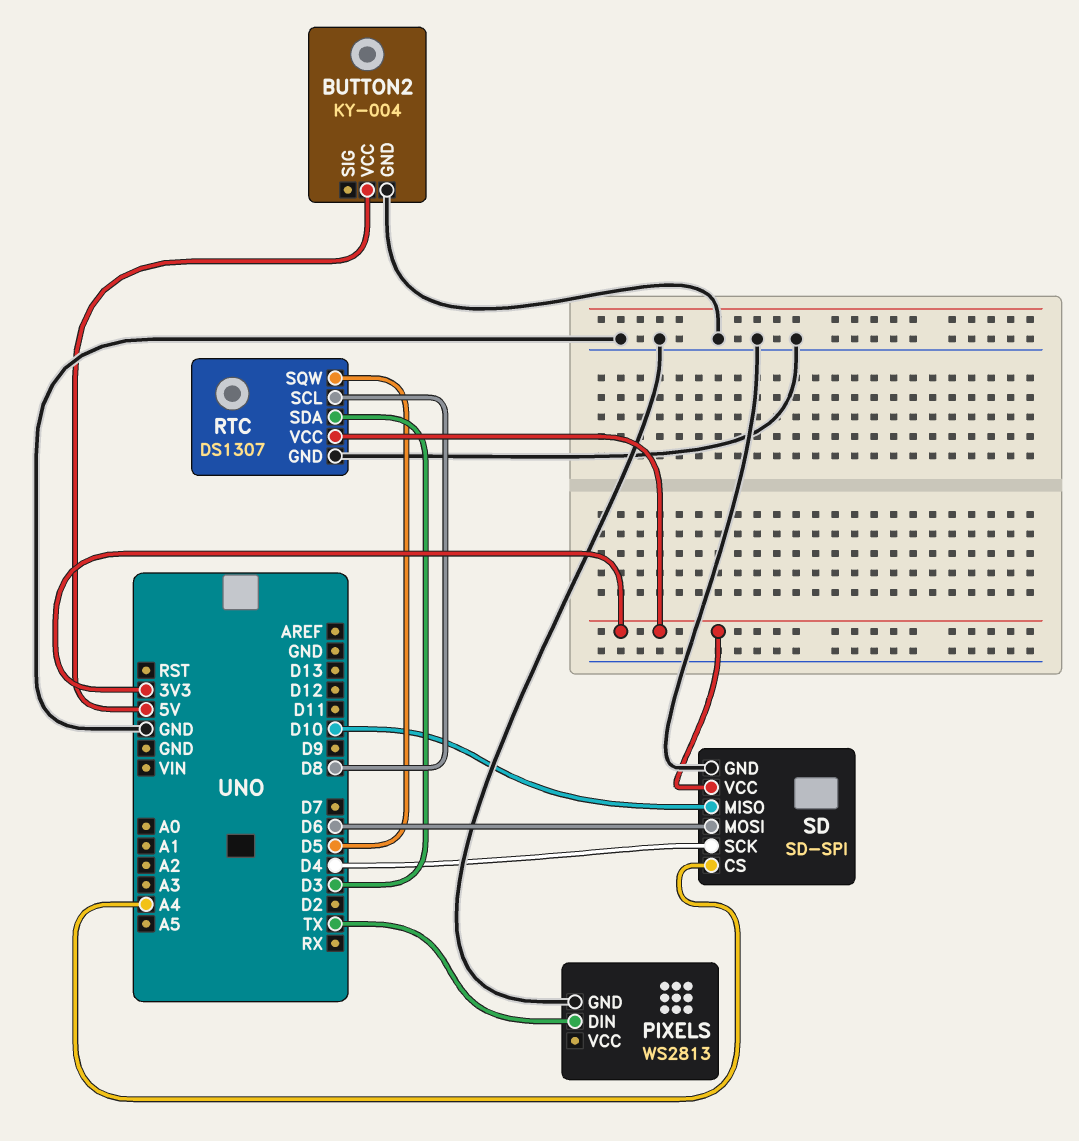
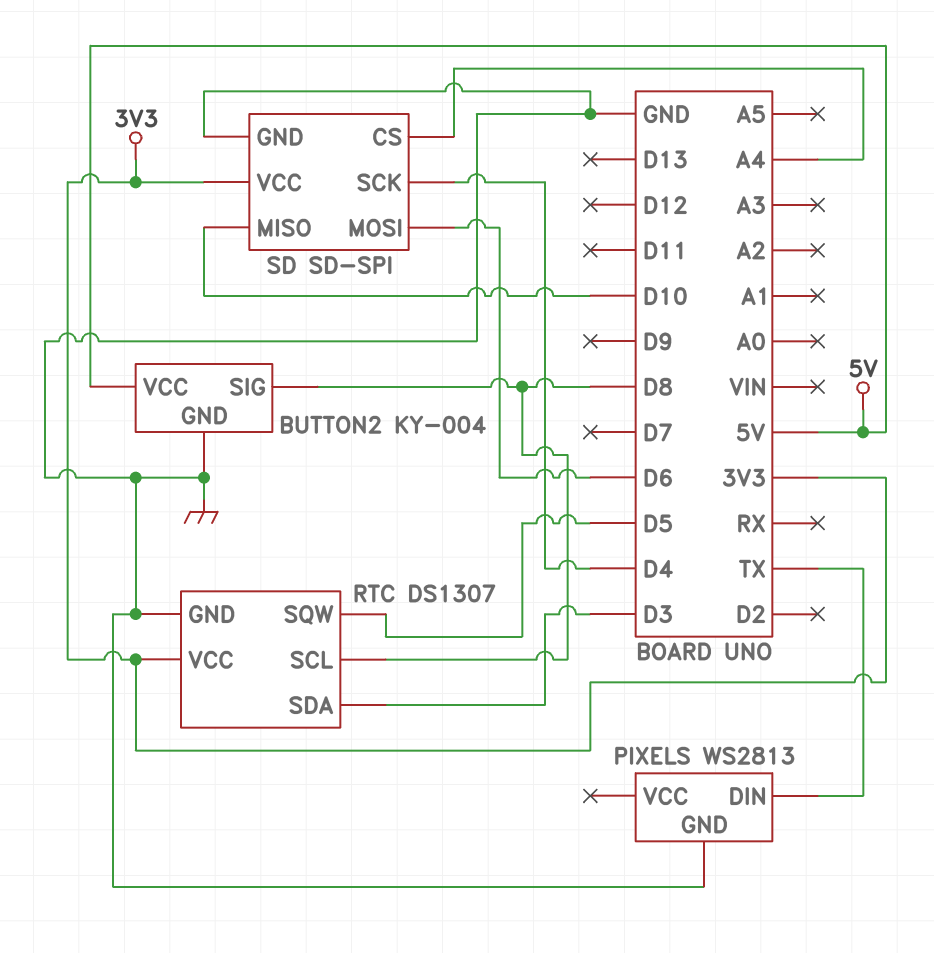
BUTTON2 pin SIG: none -> D8

